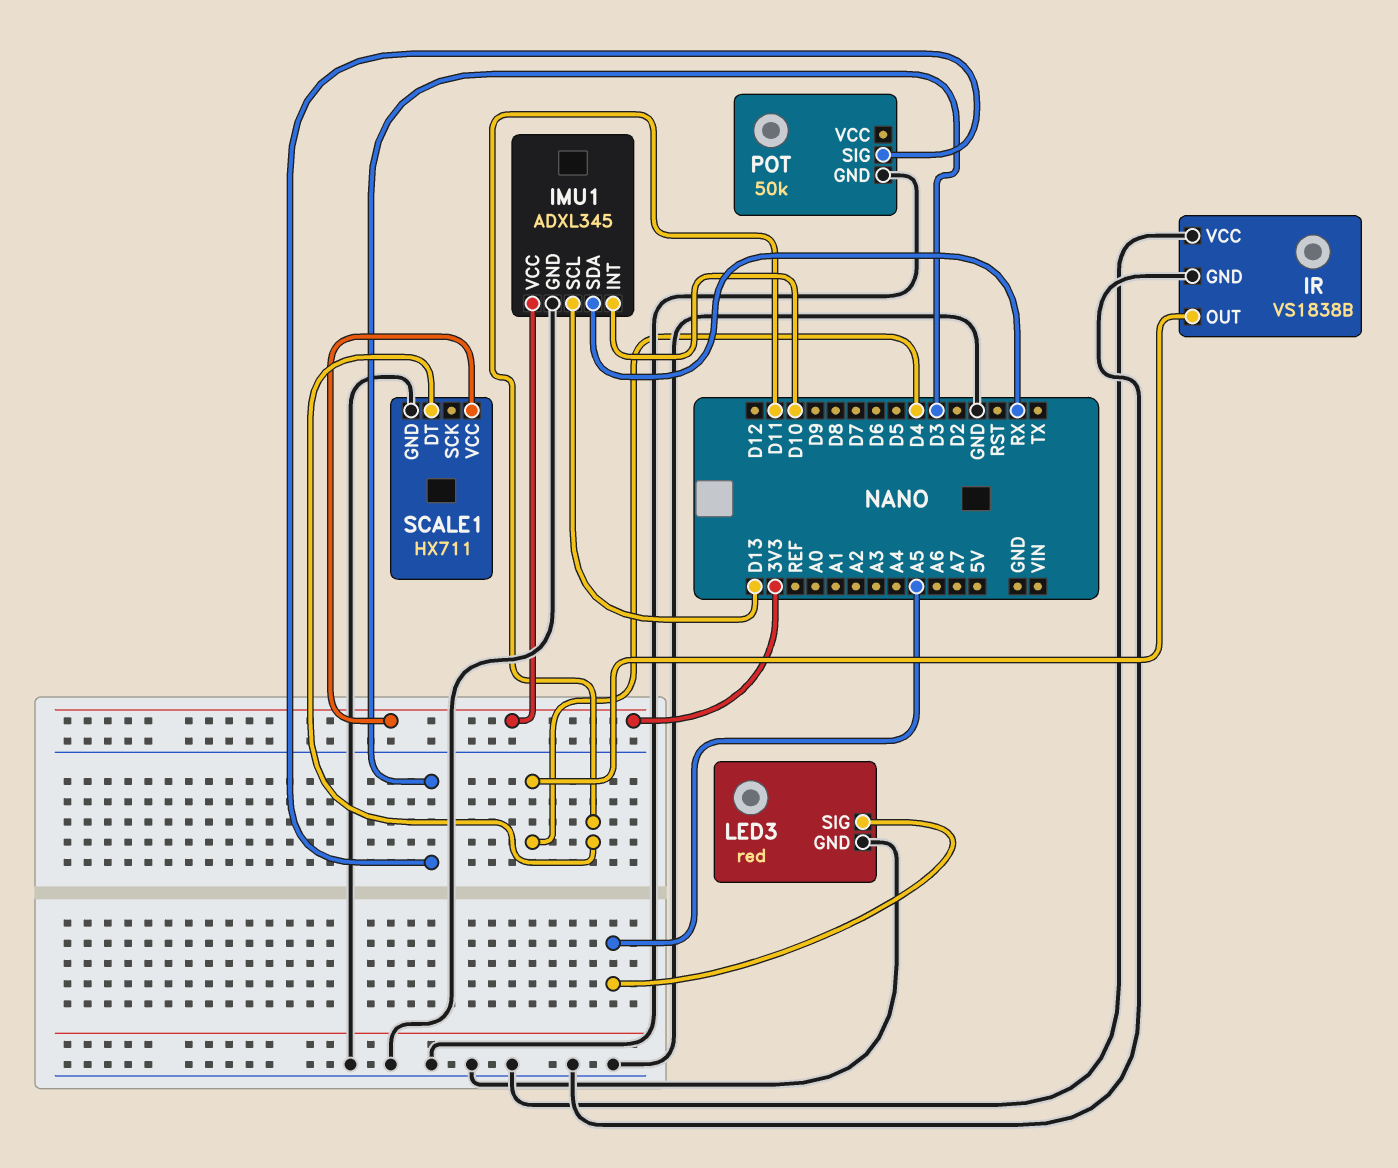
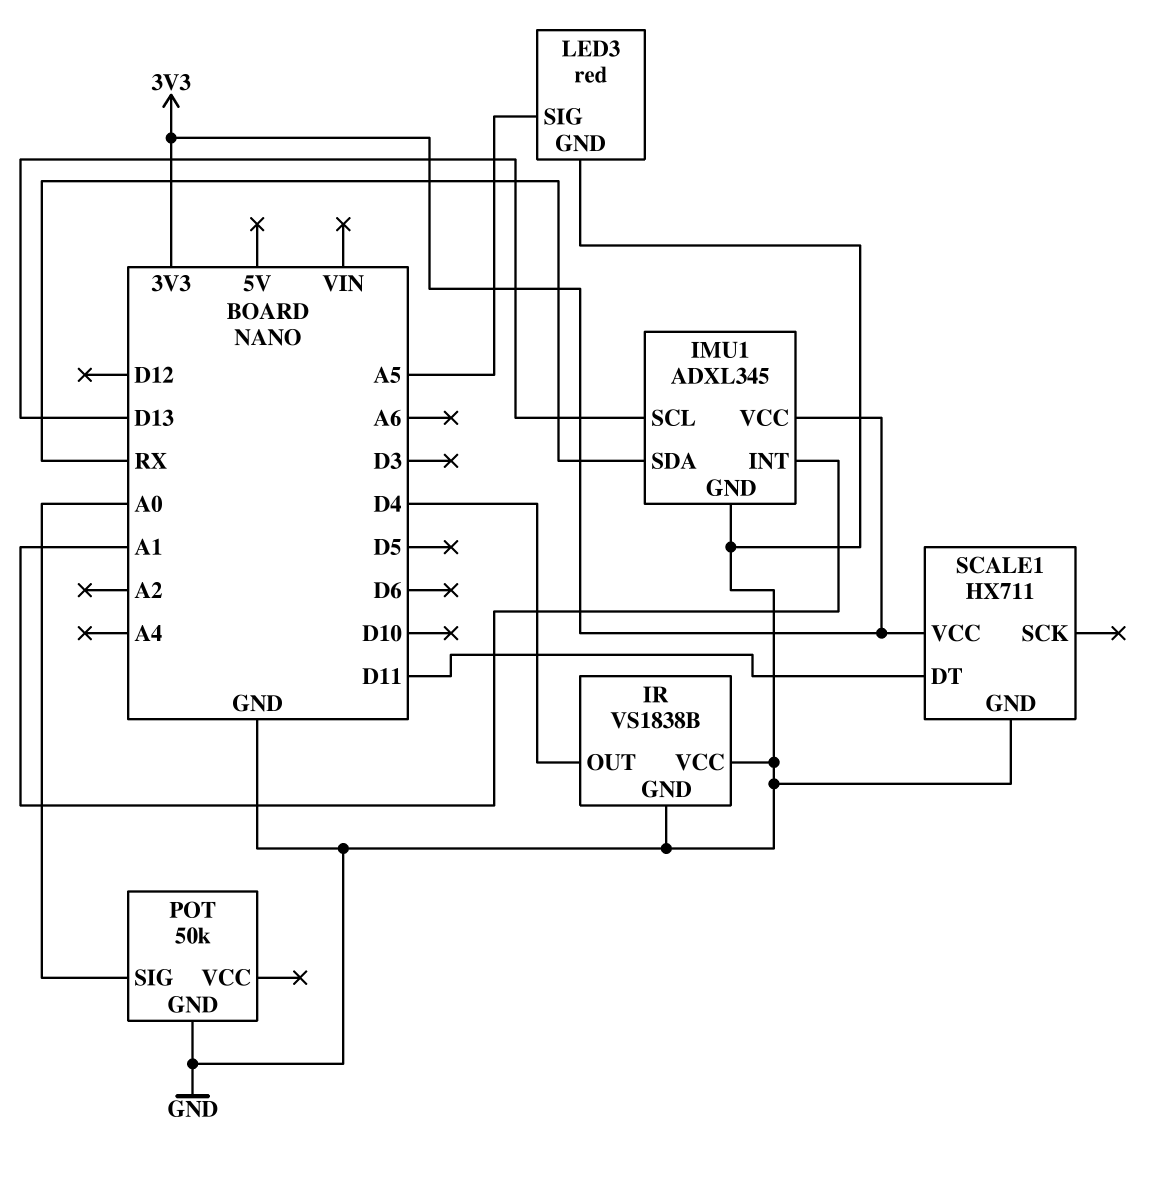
IMU1 pin INT: D10 -> A1
POT pin SIG: D3 -> A0

